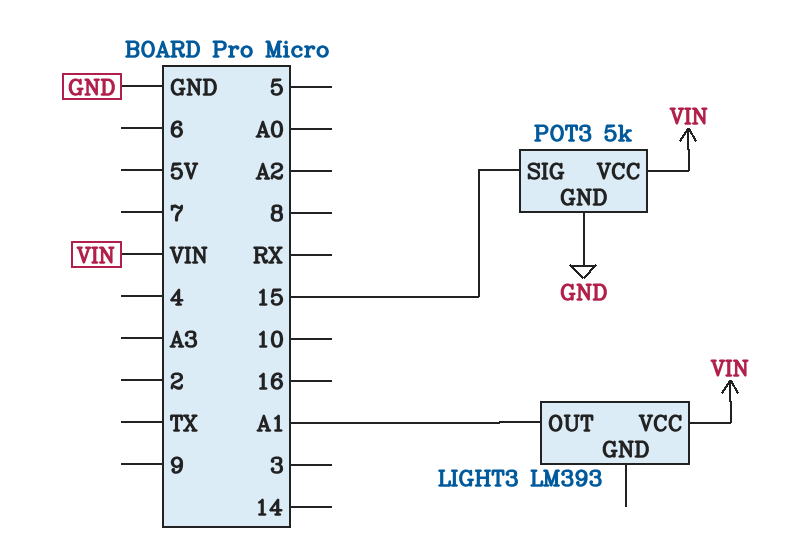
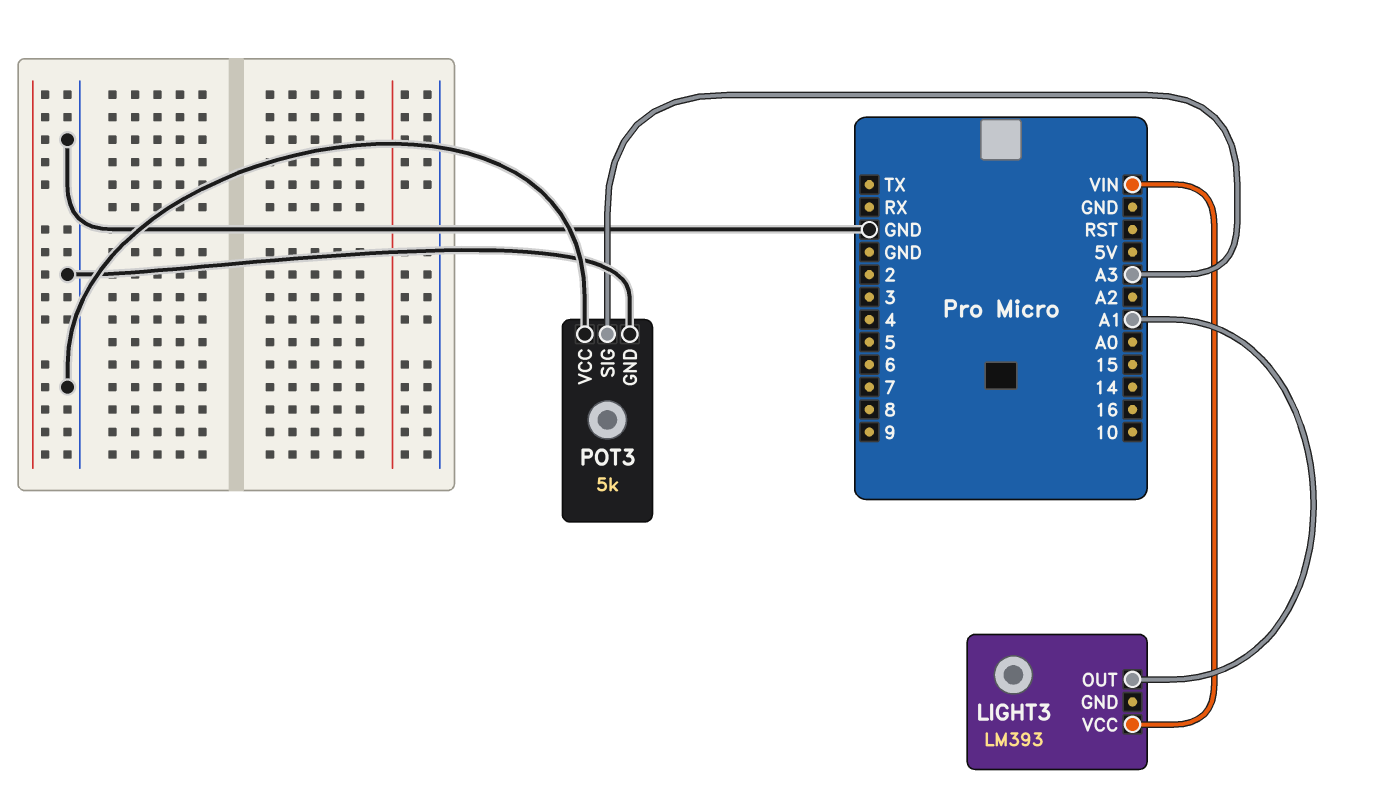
POT3 pin SIG: 15 -> A3
POT3 pin VCC: VIN -> GND

